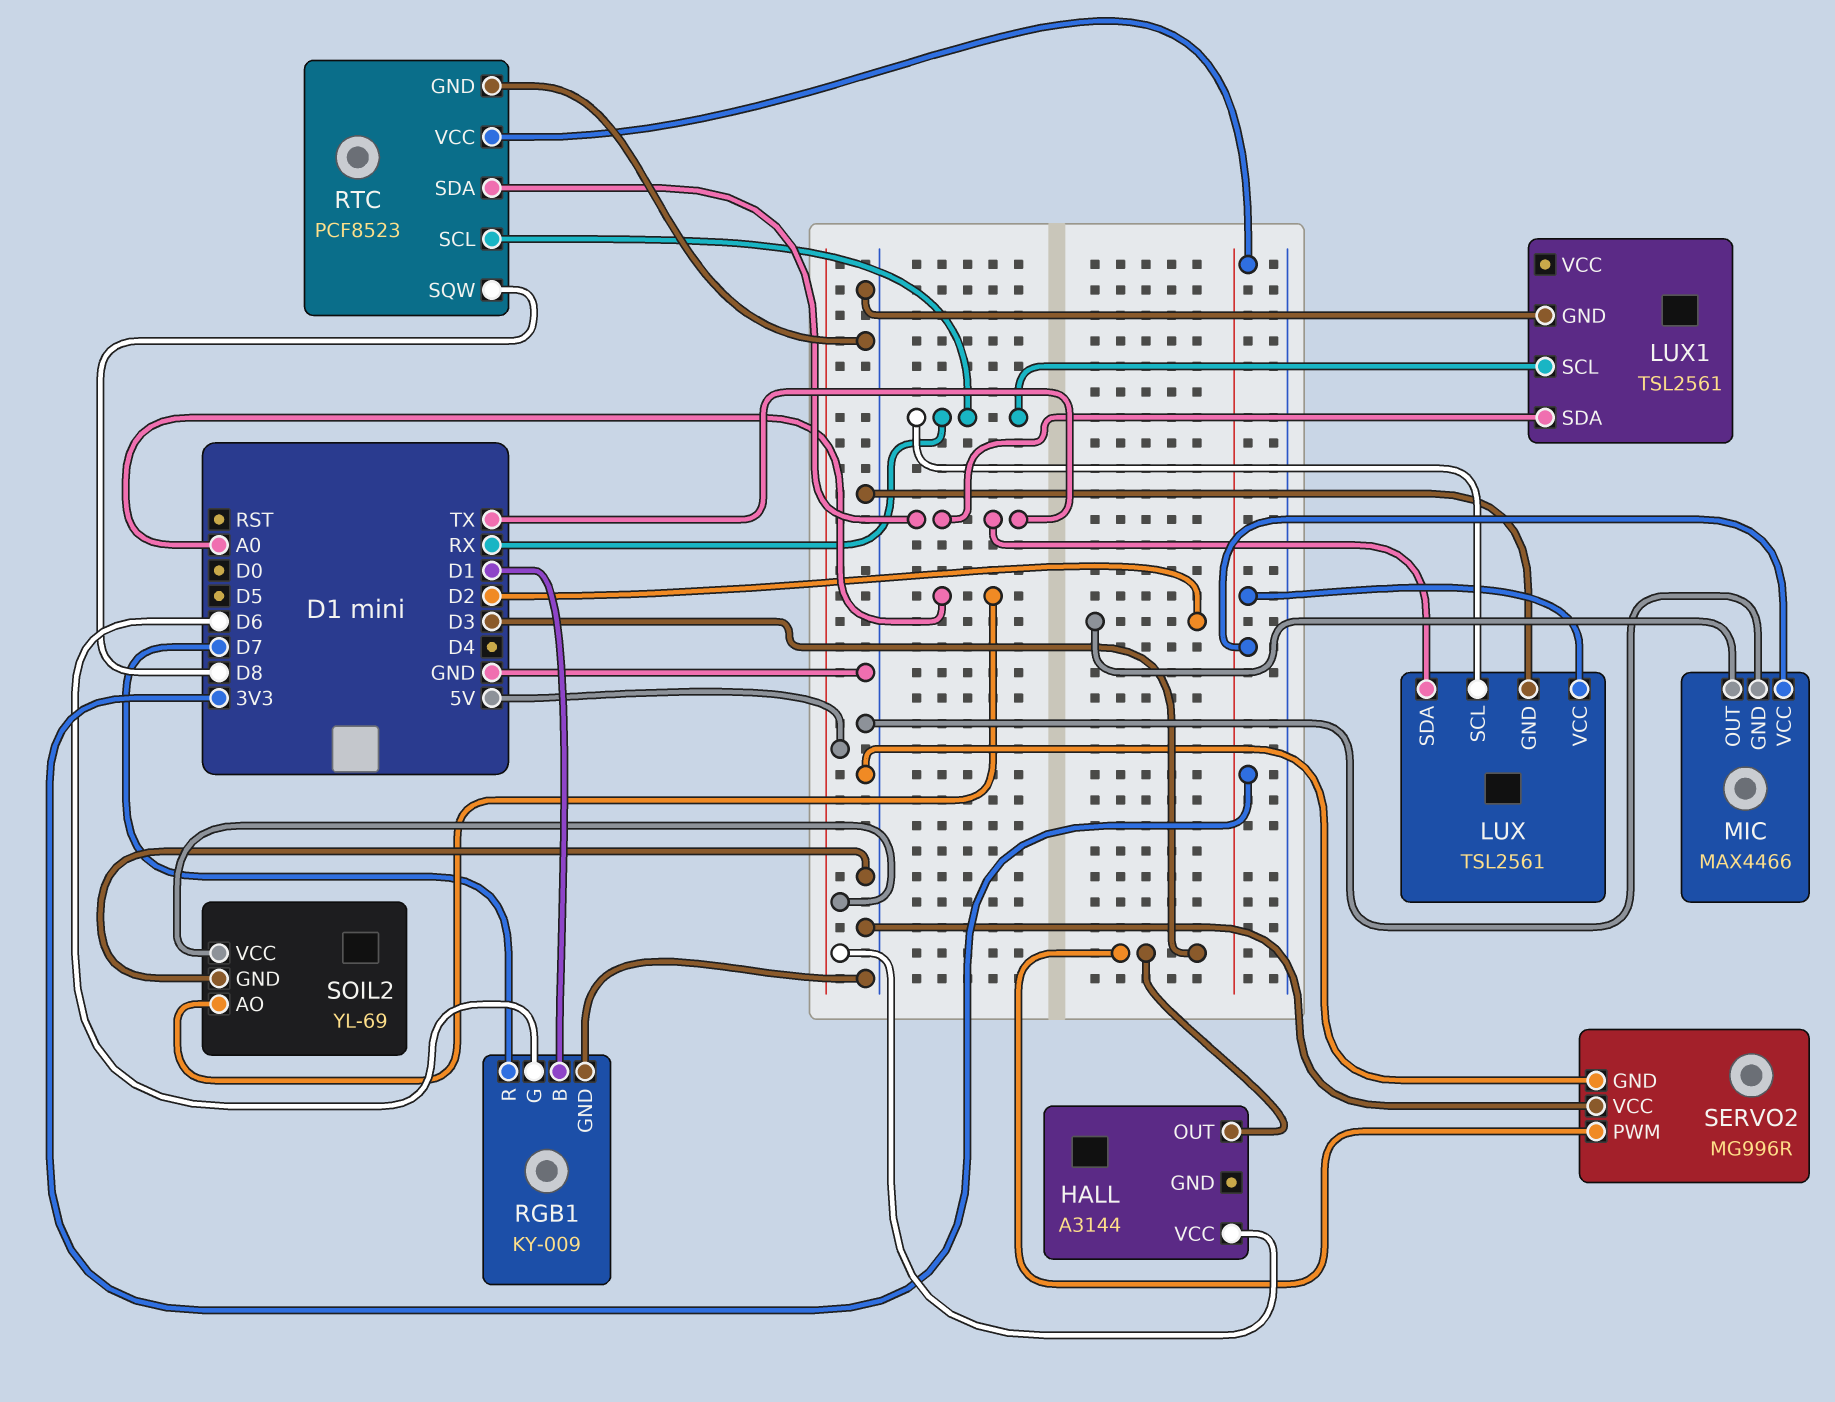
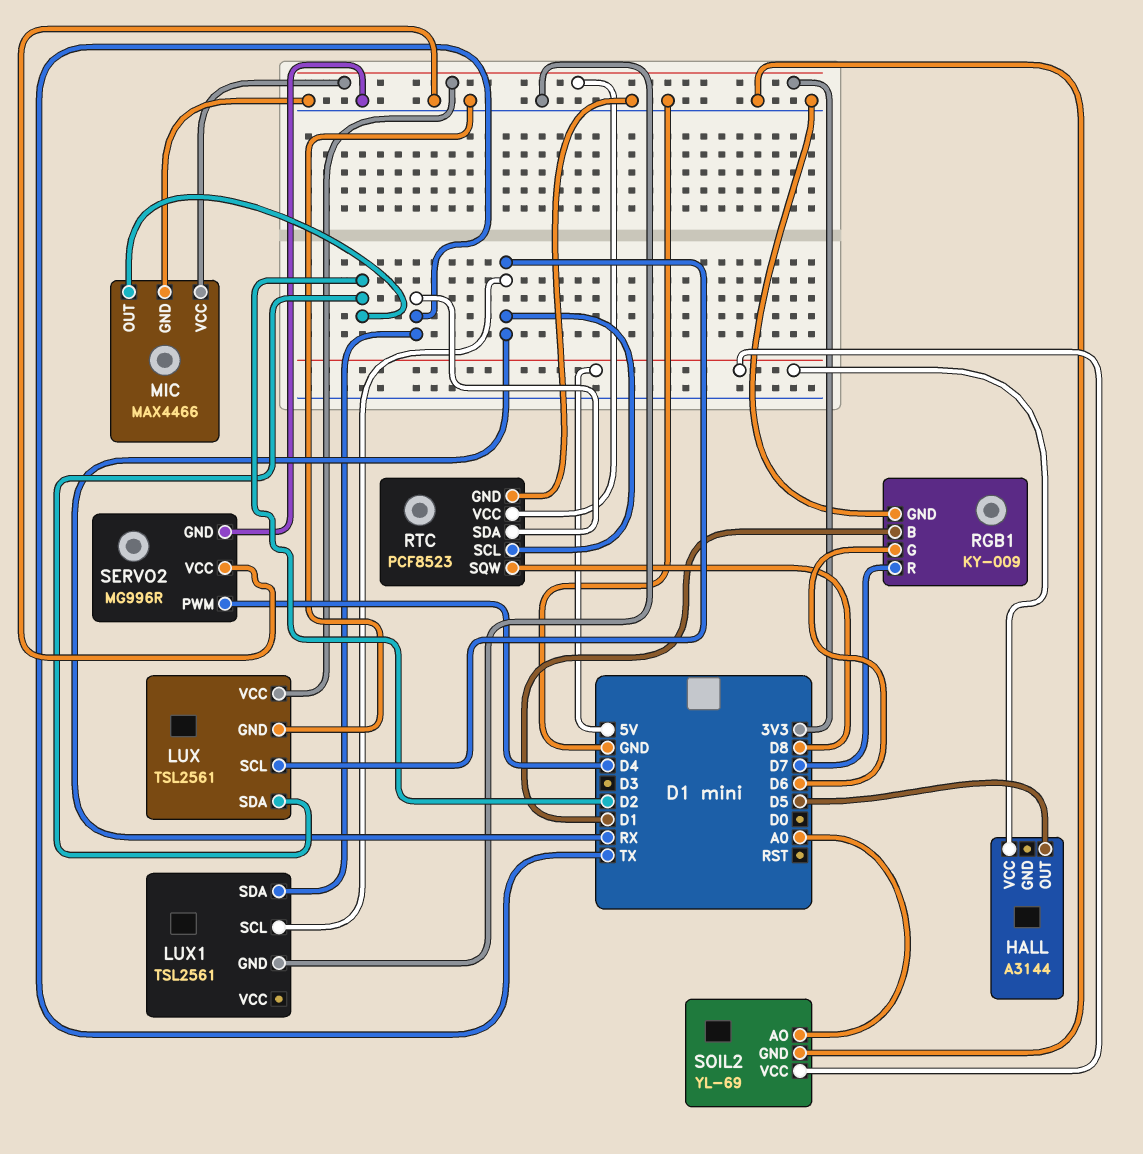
HALL pin OUT: D3 -> D5
LUX pin SDA: TX -> D2
SERVO2 pin PWM: D3 -> D4

